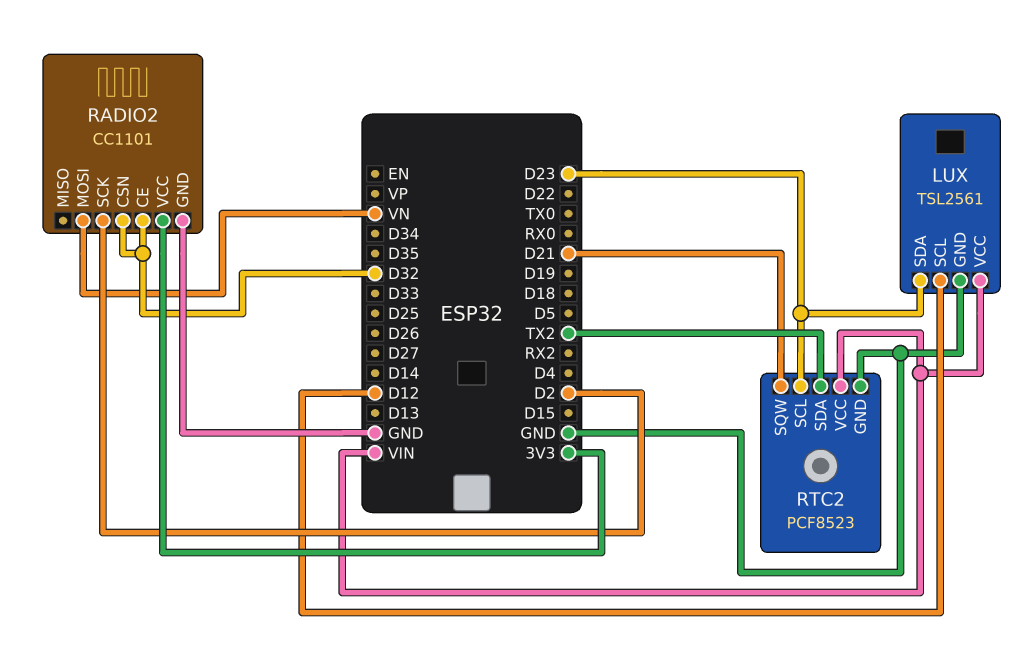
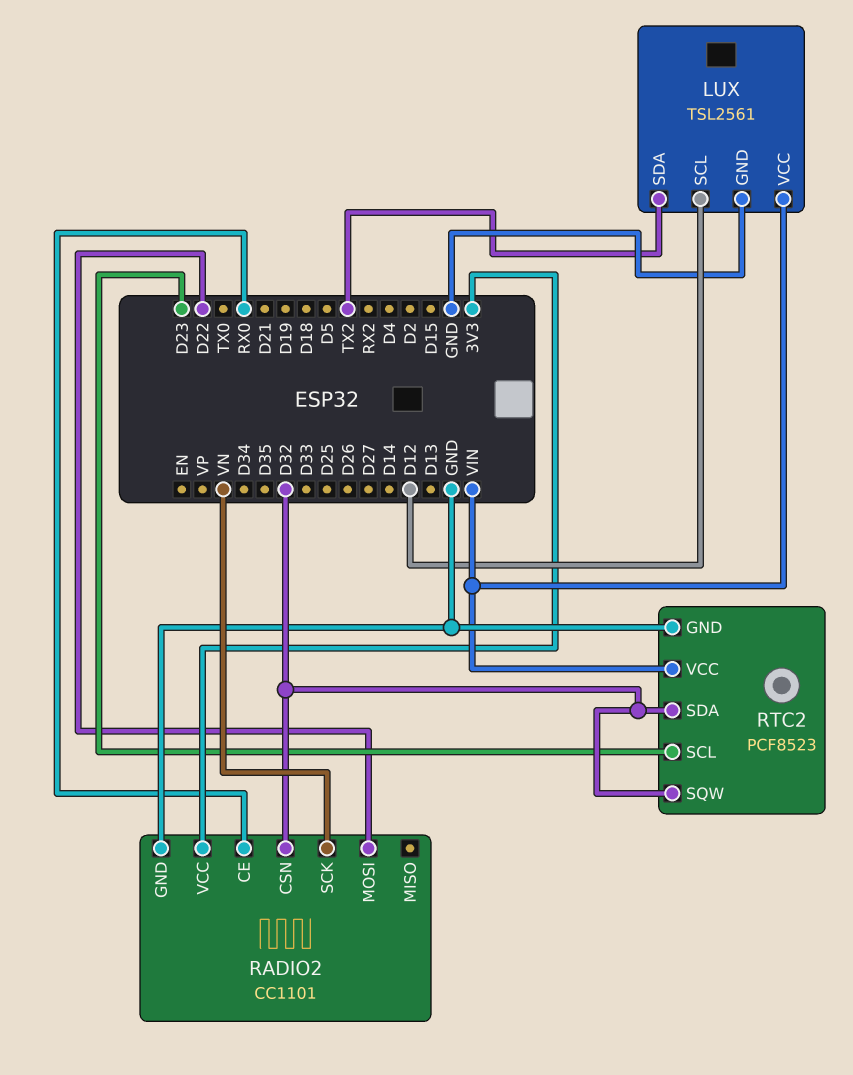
LUX pin SDA: D23 -> TX2
RADIO2 pin CE: D32 -> RX0
RADIO2 pin MOSI: VN -> D22
RADIO2 pin SCK: D2 -> VN
RTC2 pin SDA: TX2 -> D32
RTC2 pin SQW: D21 -> D32

